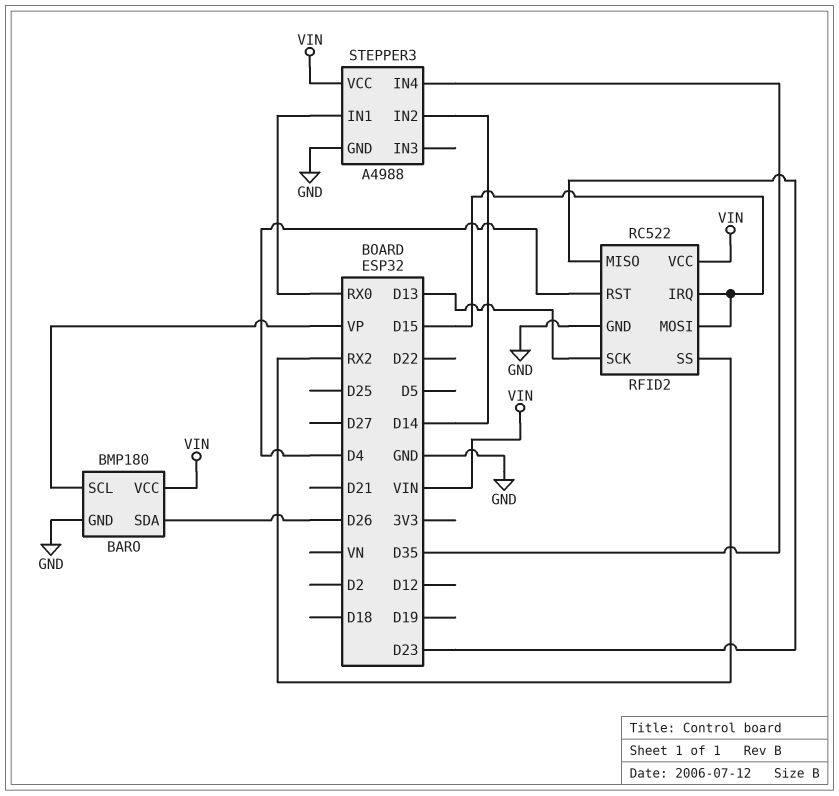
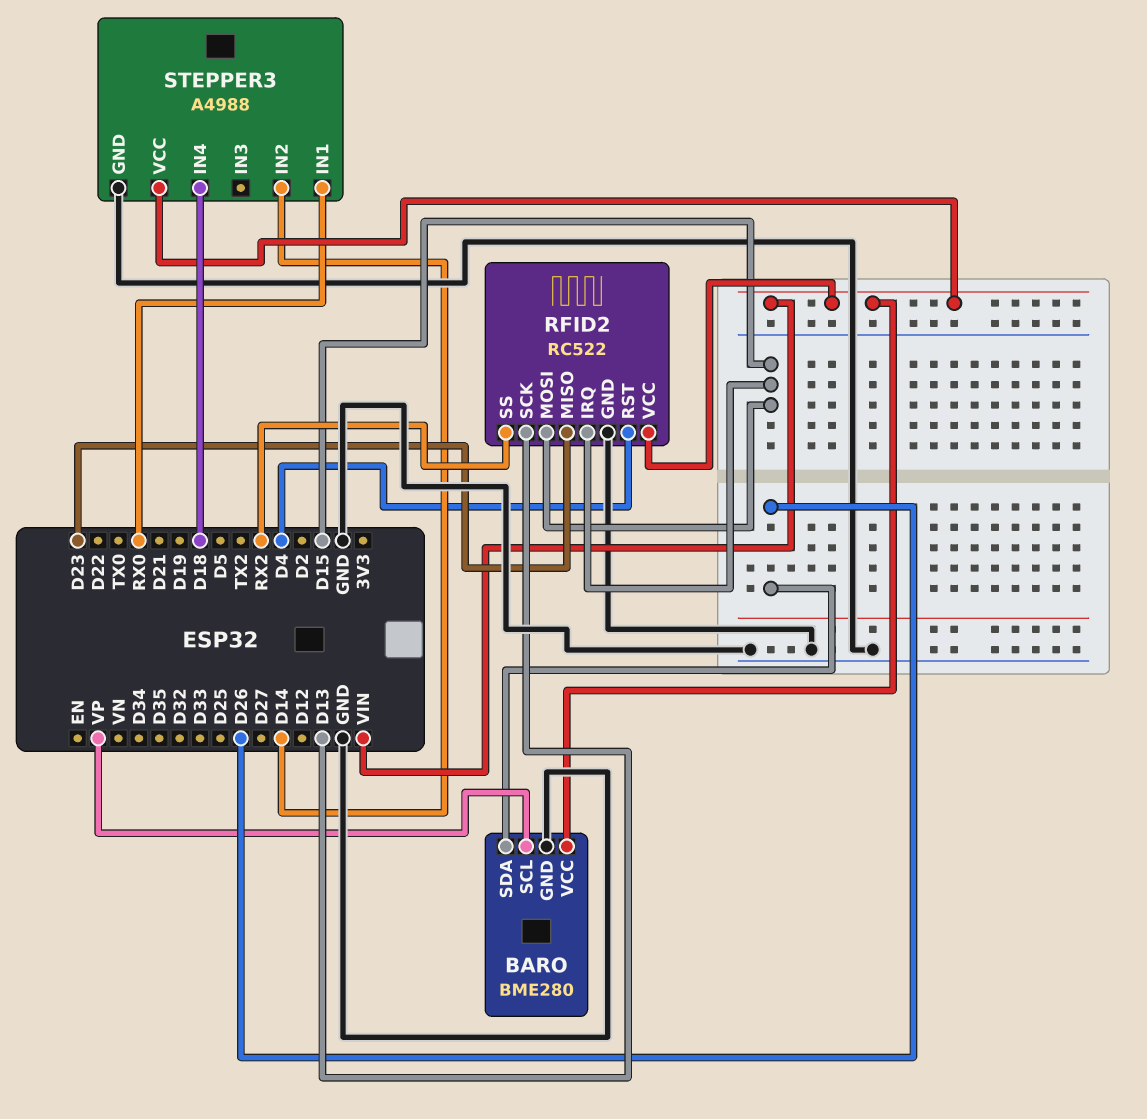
BARO: BMP180 -> BME280
STEPPER3 pin IN4: D35 -> D18

